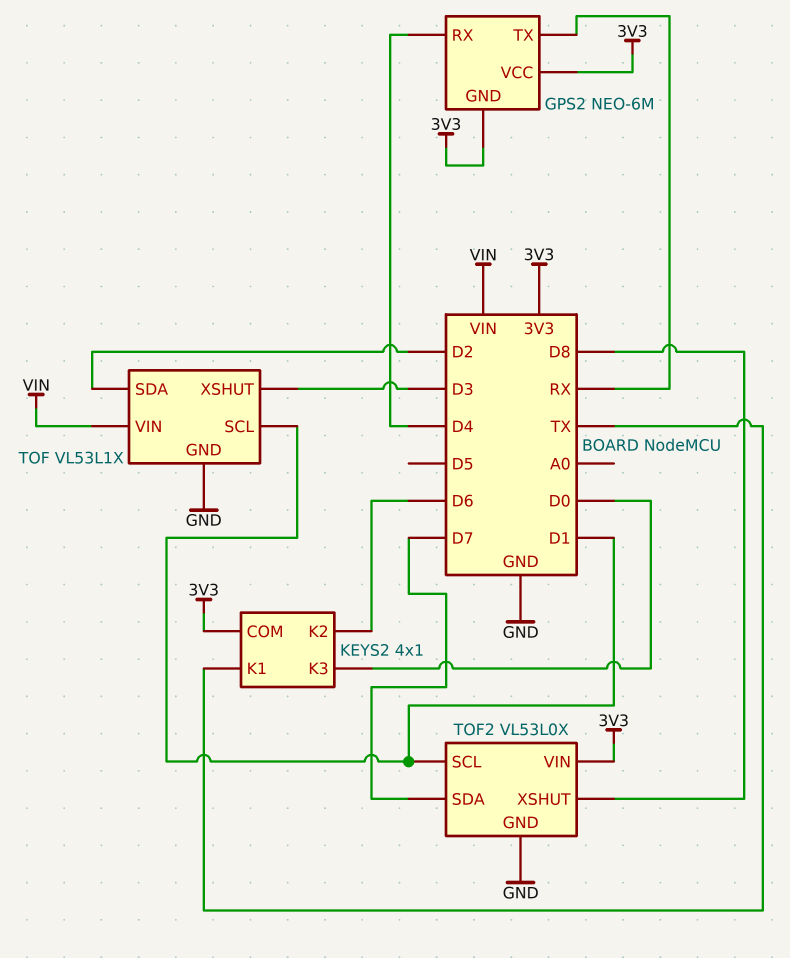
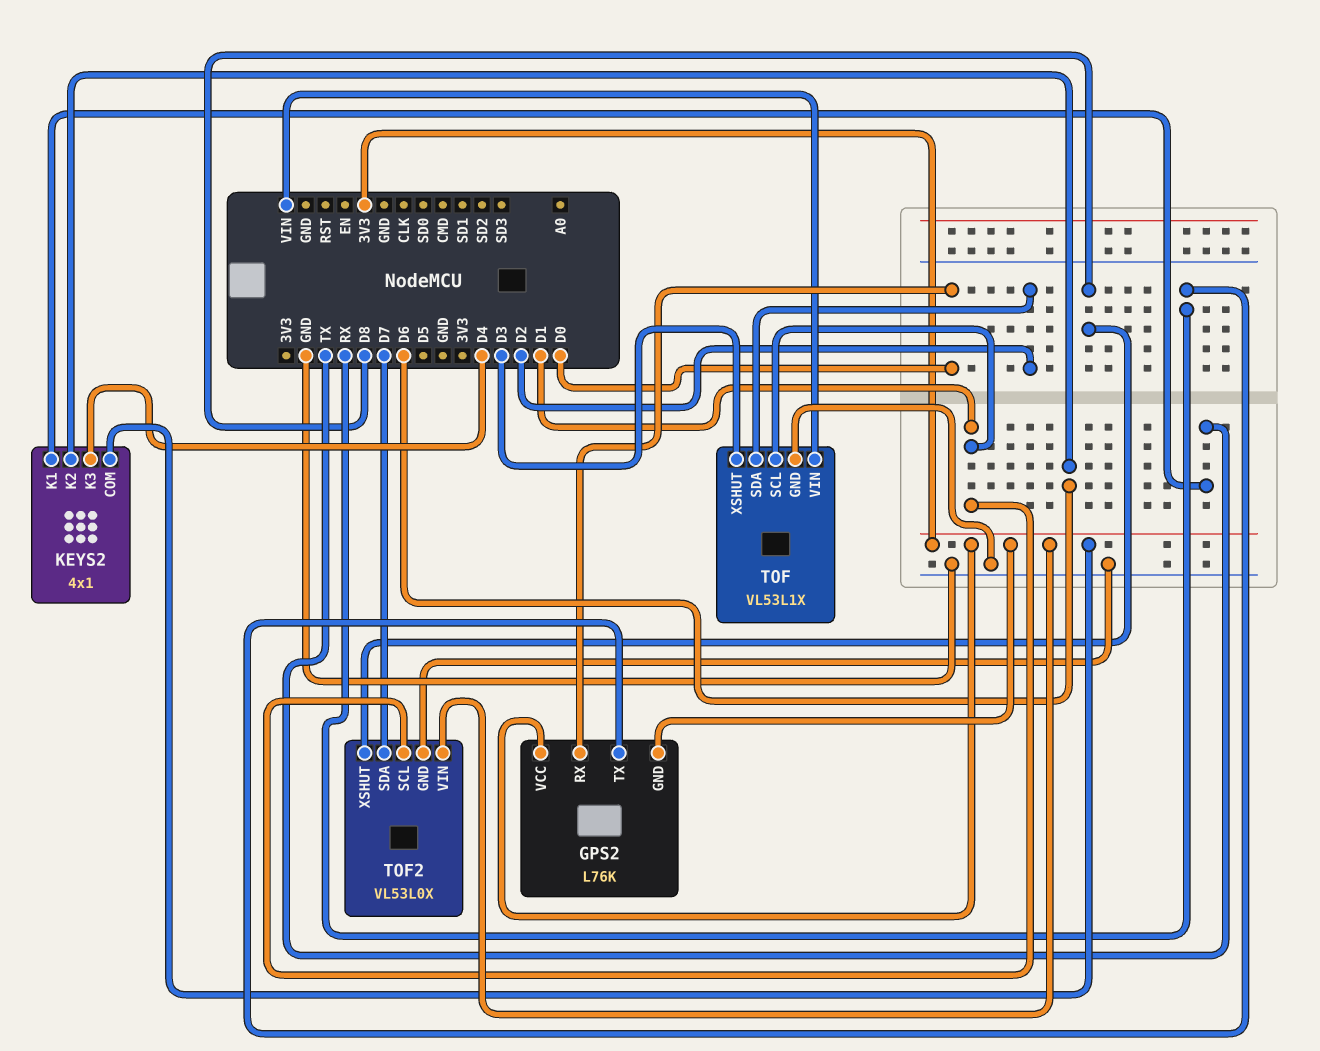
GPS2: NEO-6M -> L76K
GPS2 pin RX: D4 -> D0
KEYS2 pin K3: D0 -> D4

